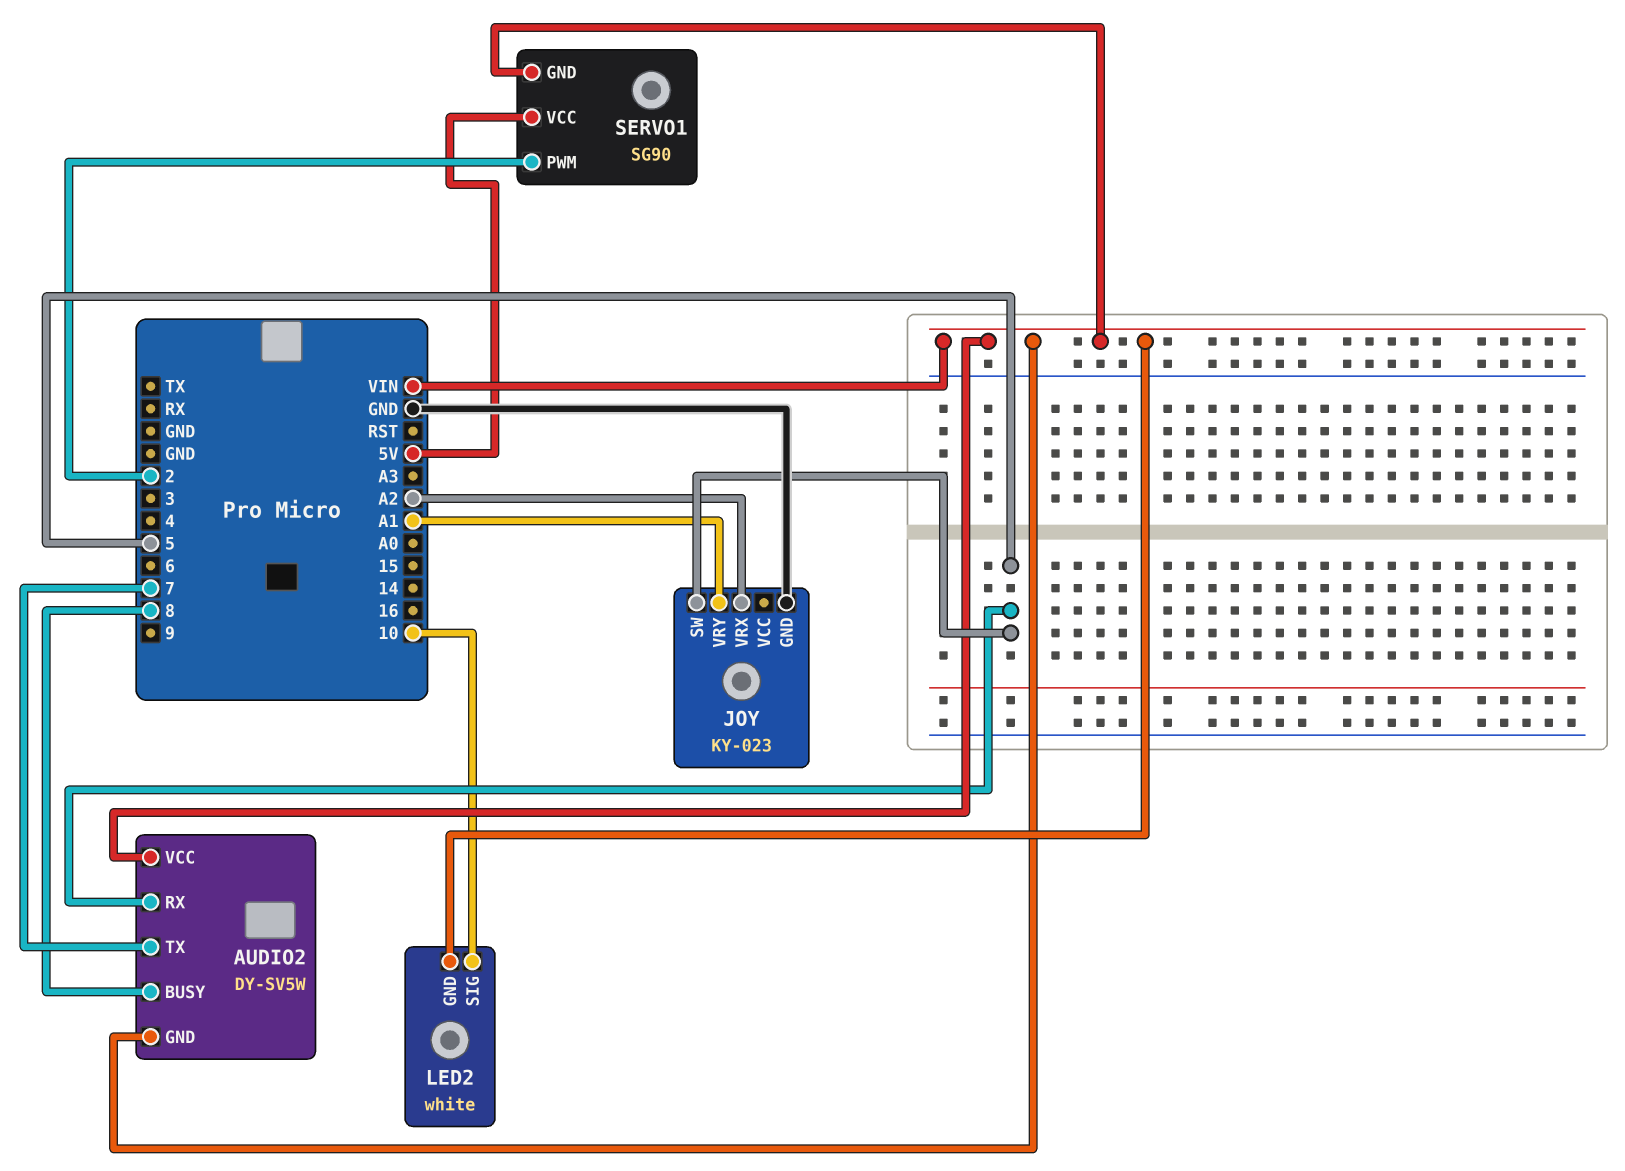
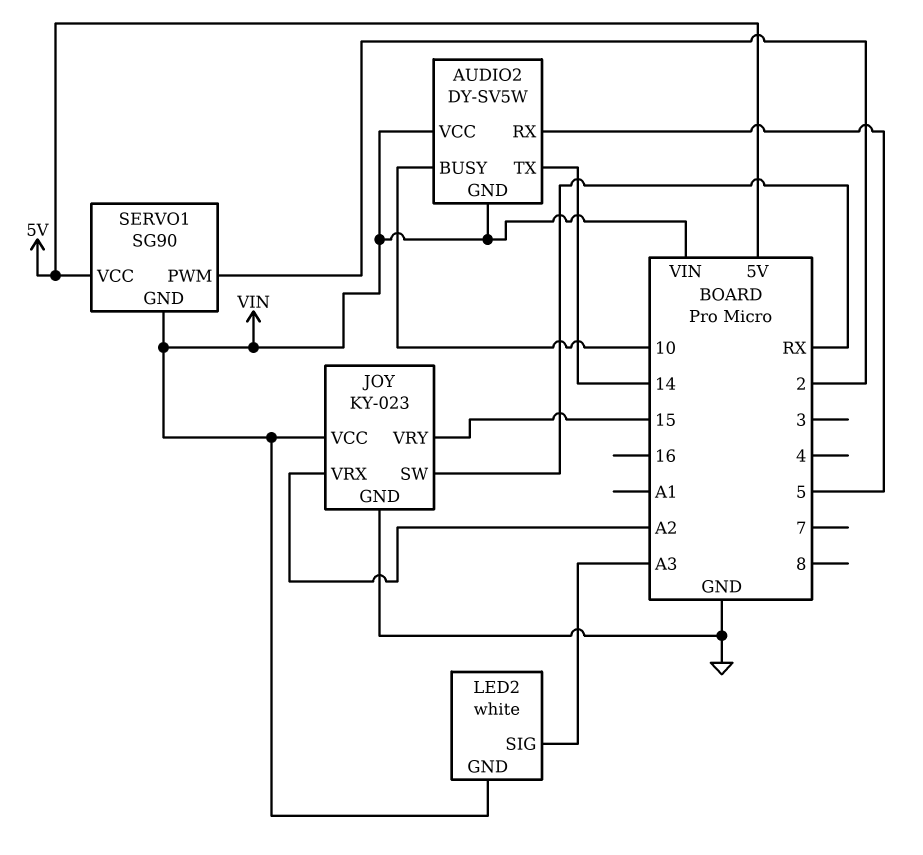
AUDIO2 pin BUSY: 8 -> 10
AUDIO2 pin TX: 7 -> 14
JOY pin SW: 5 -> RX
JOY pin VCC: none -> VIN
JOY pin VRY: A1 -> 15
LED2 pin SIG: 10 -> A3

